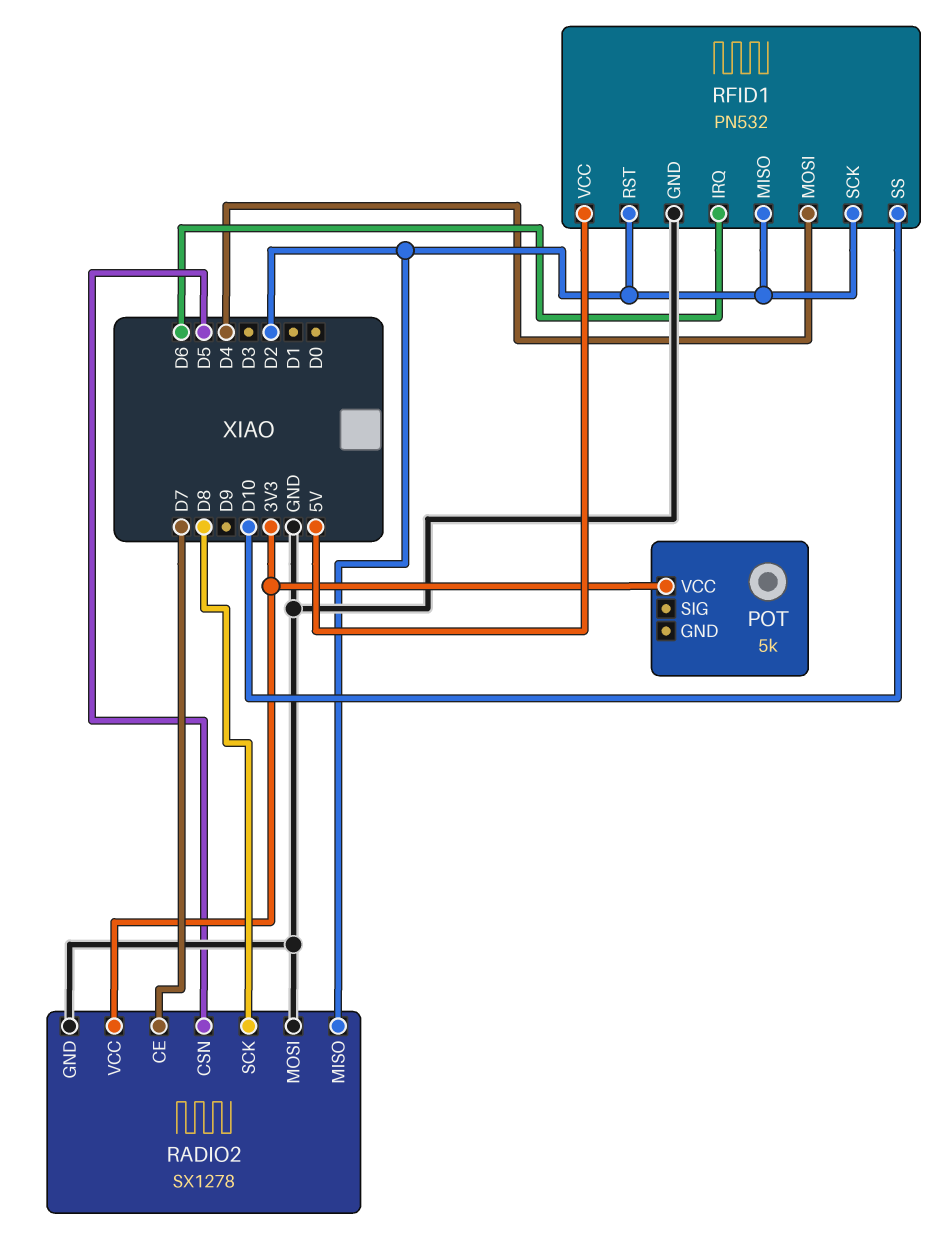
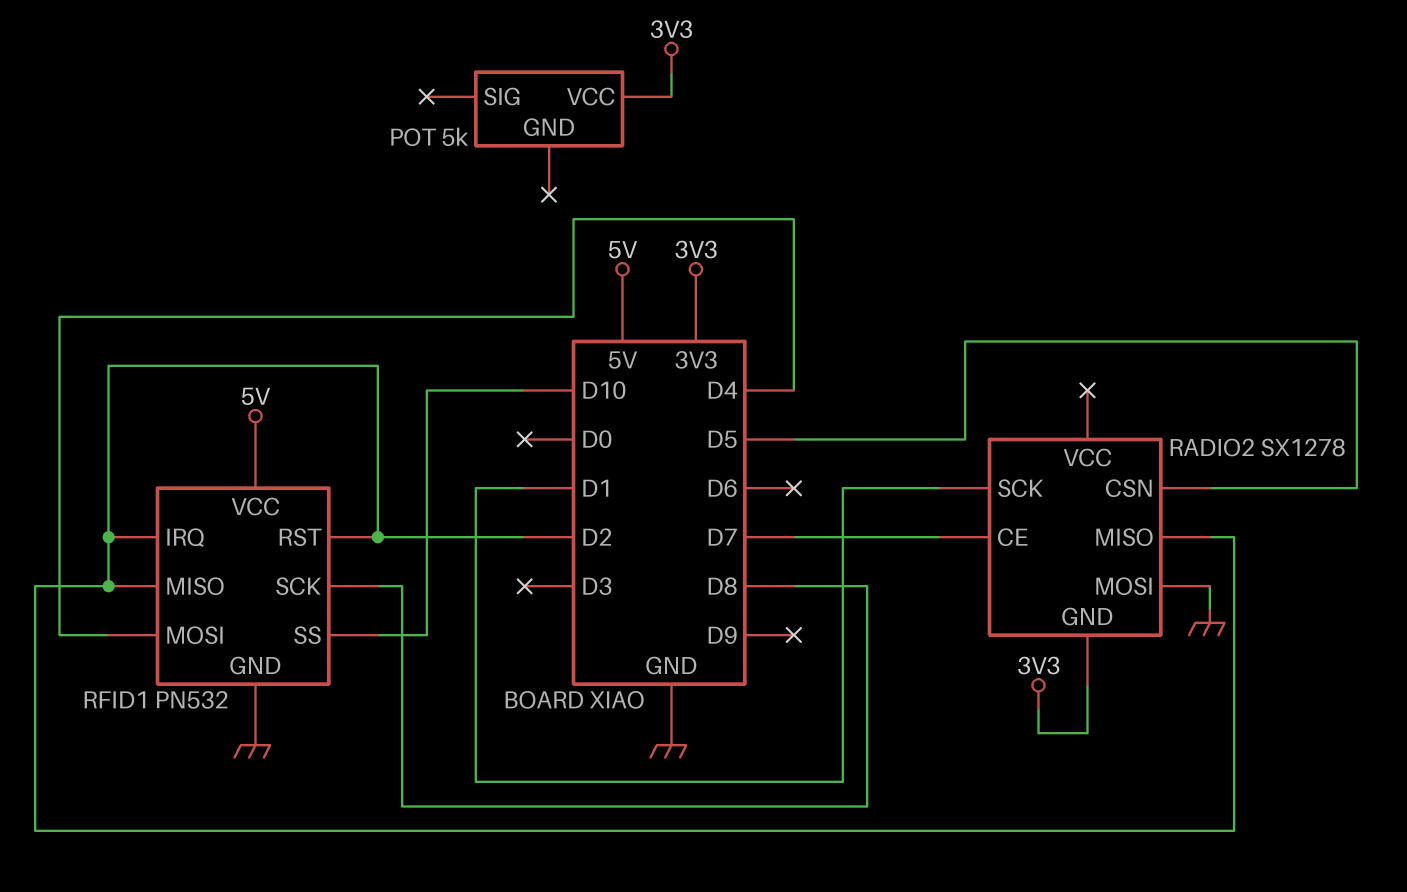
RADIO2 pin GND: GND -> 3V3
RADIO2 pin SCK: D8 -> D1
RADIO2 pin VCC: 3V3 -> none
RFID1 pin IRQ: D6 -> D2
RFID1 pin SCK: D2 -> D8

